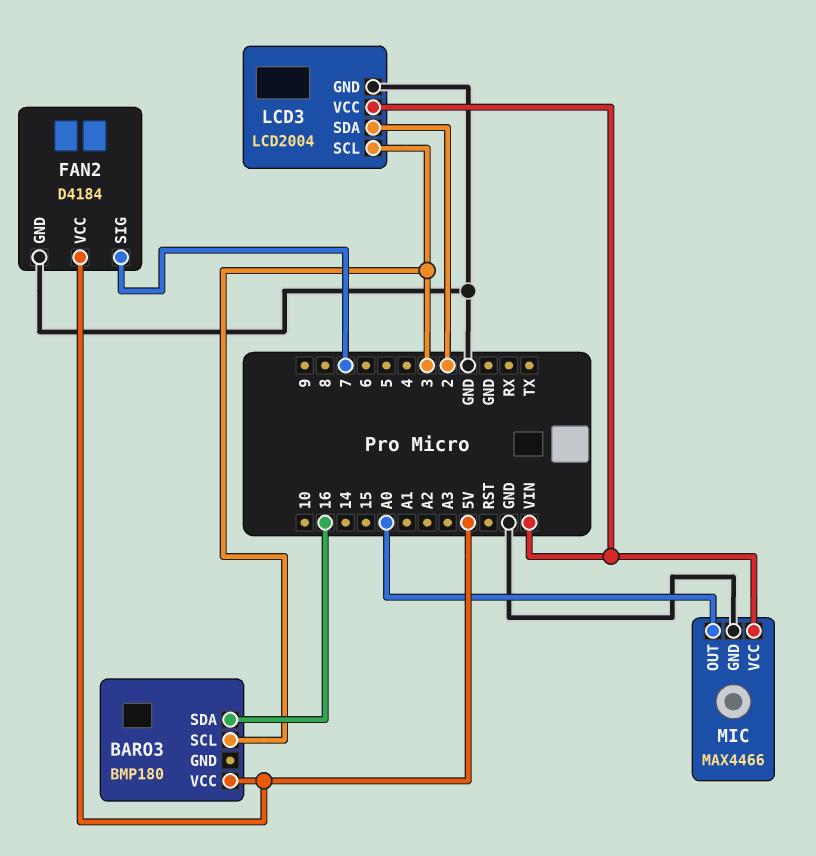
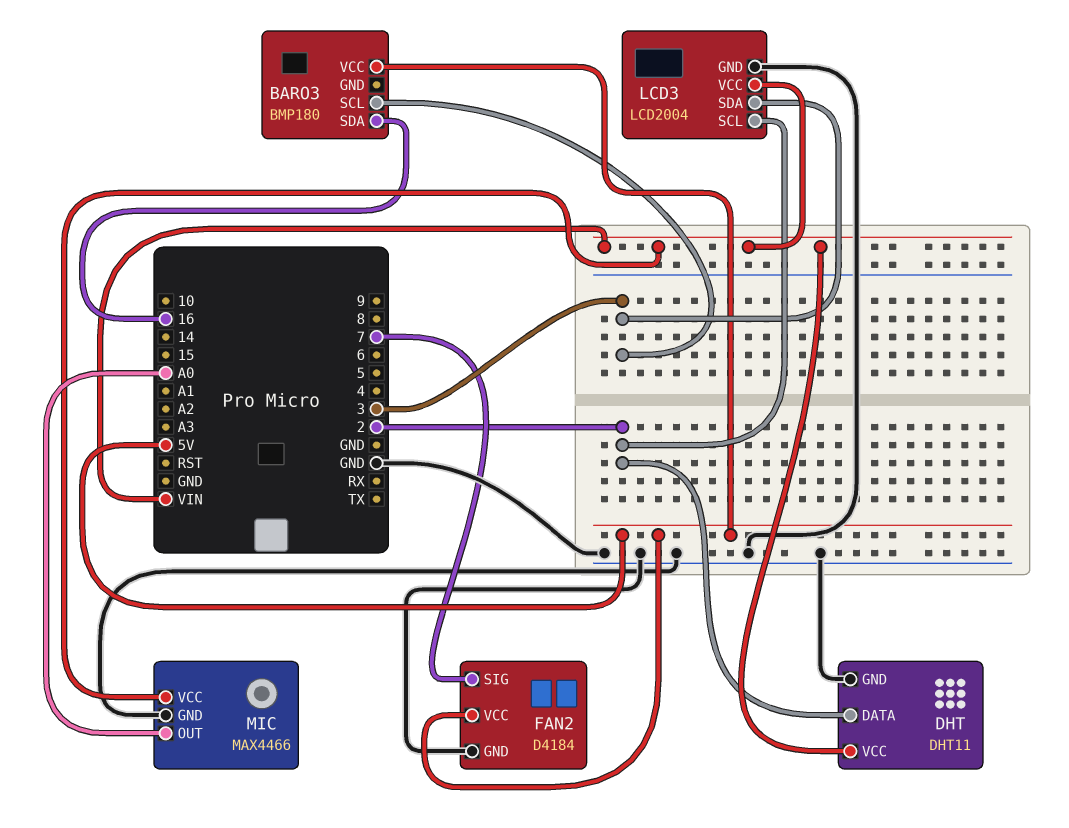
DHT: none -> DHT11
DHT pin DATA: none -> 2
DHT pin GND: none -> GND
DHT pin VCC: none -> VIN
LCD3 pin SCL: 3 -> 2
LCD3 pin SDA: 2 -> 3

